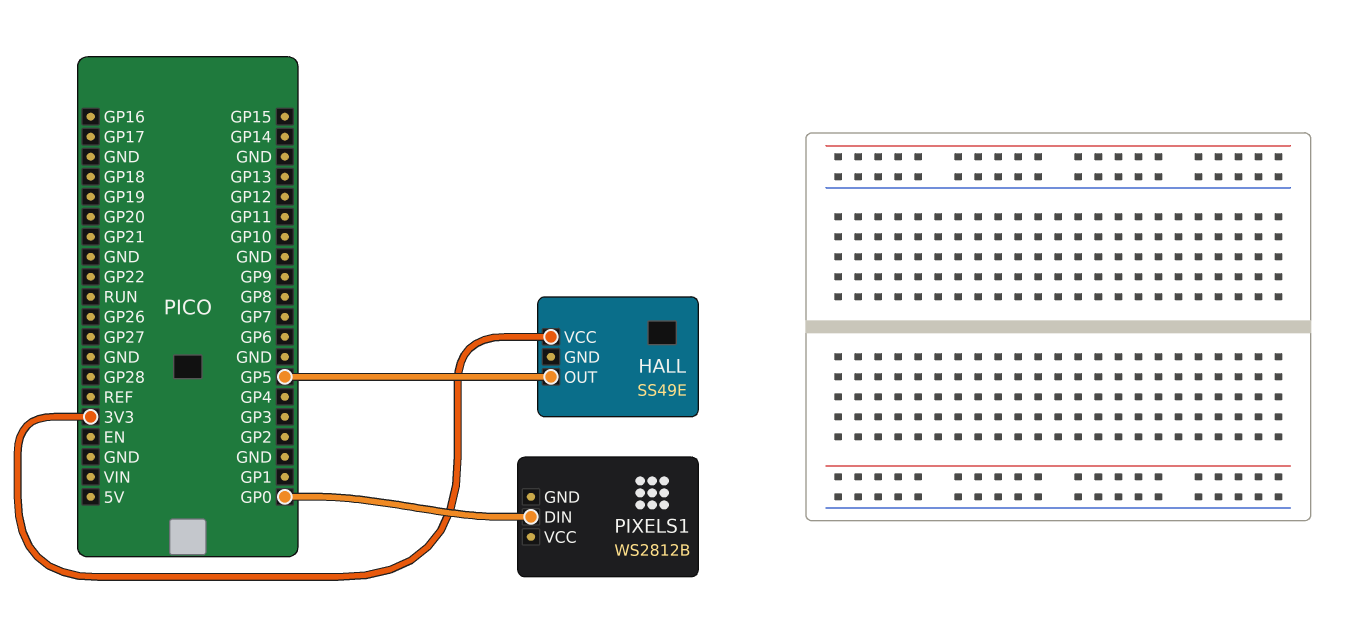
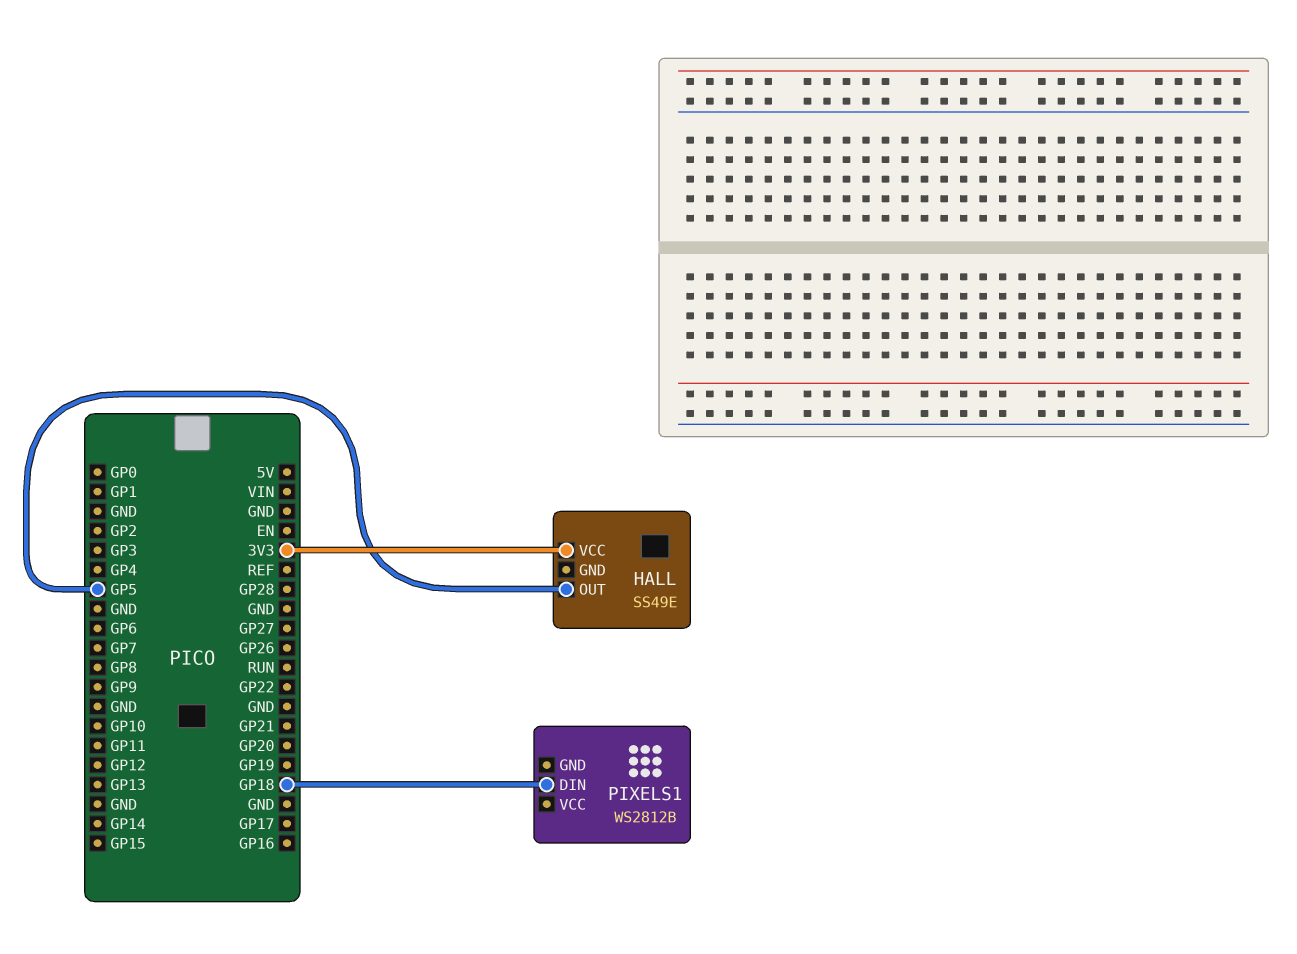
PIXELS1 pin DIN: GP0 -> GP18

